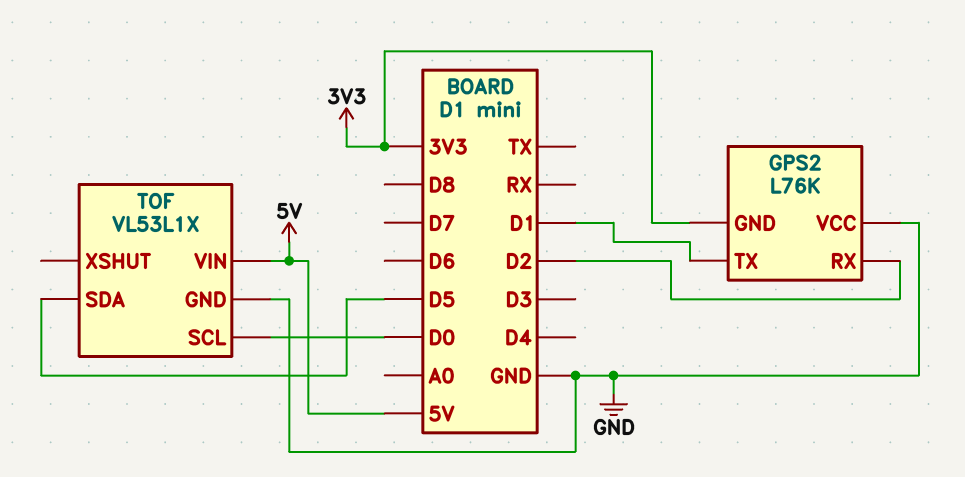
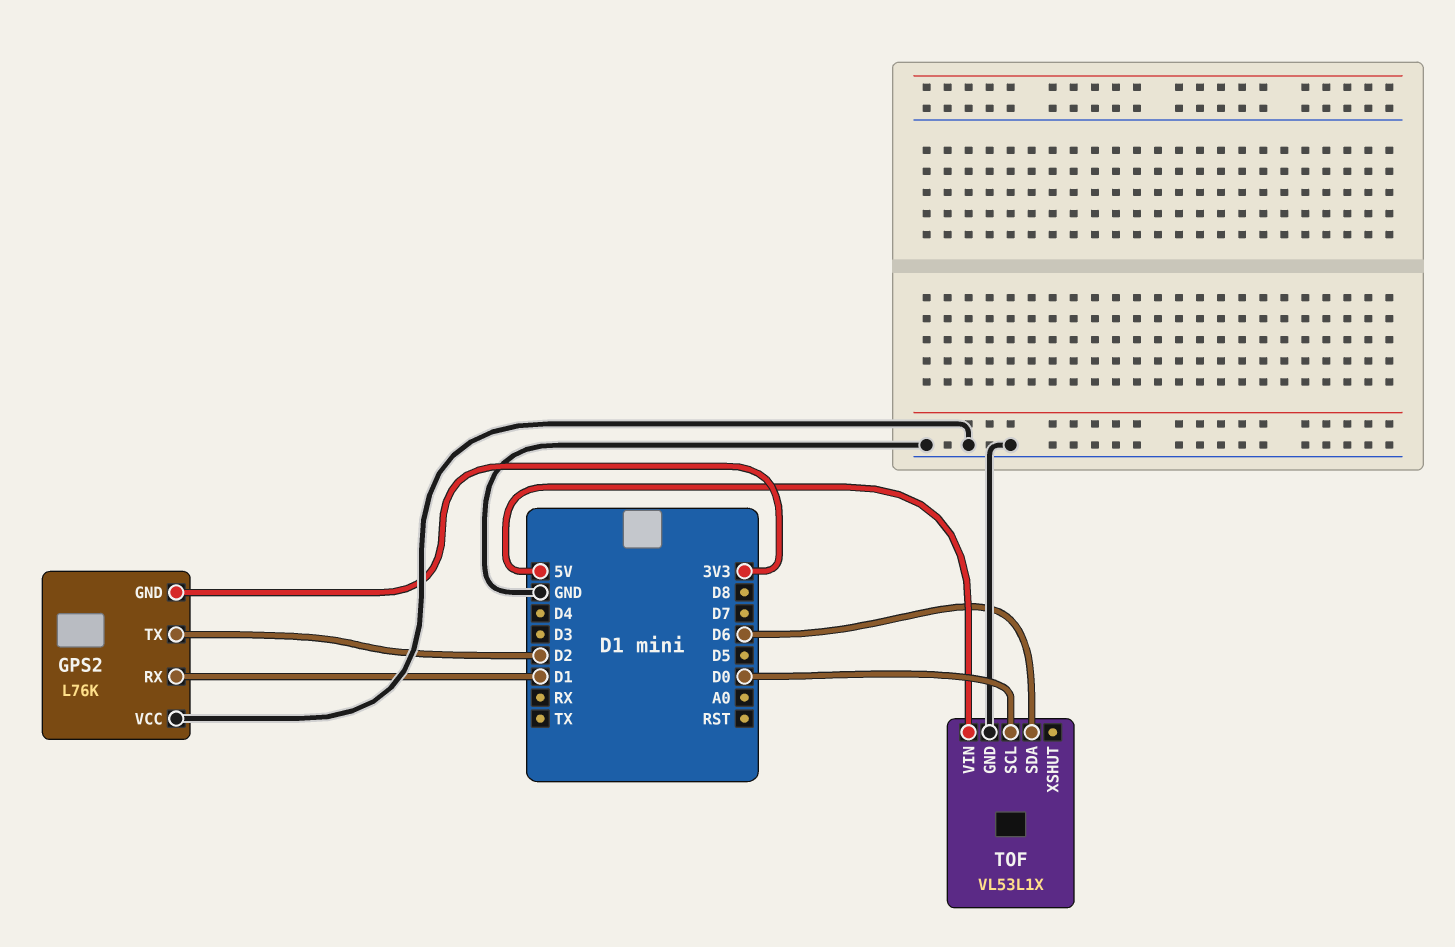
GPS2 pin RX: D2 -> D1
GPS2 pin TX: D1 -> D2
TOF pin SDA: D5 -> D6

